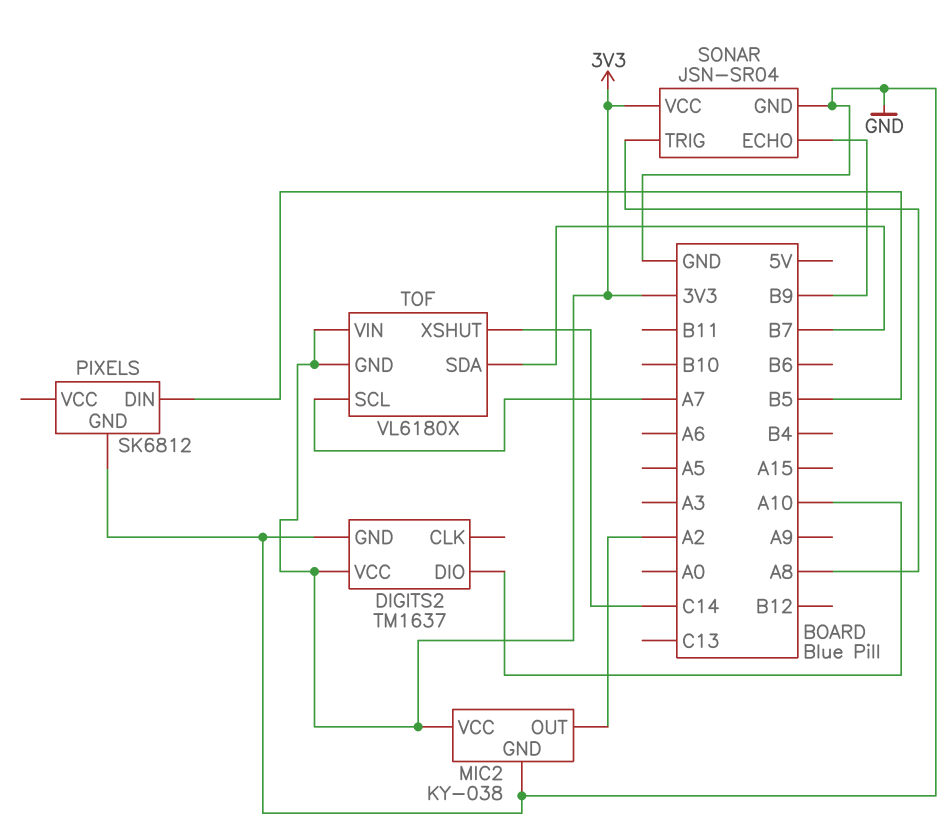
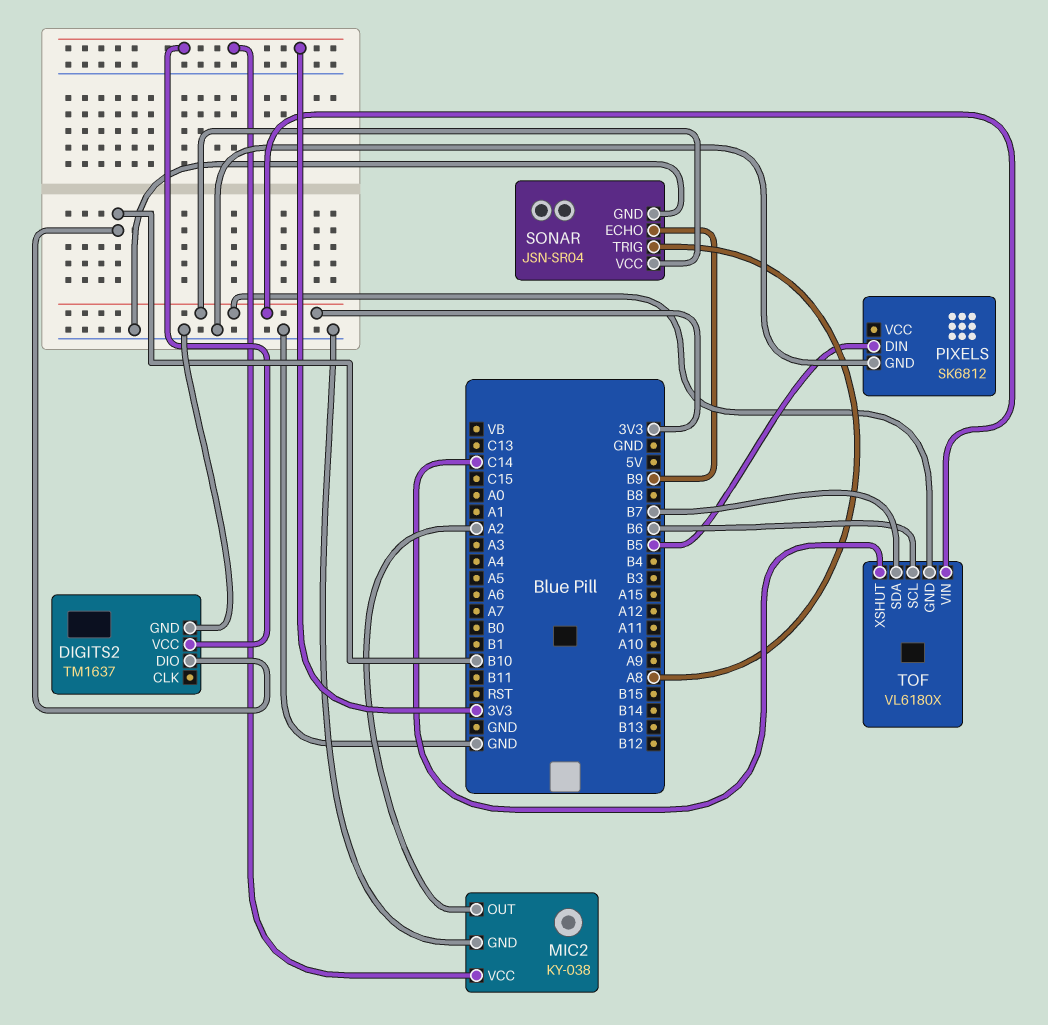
DIGITS2 pin DIO: A10 -> B10
TOF pin SCL: A7 -> B6

